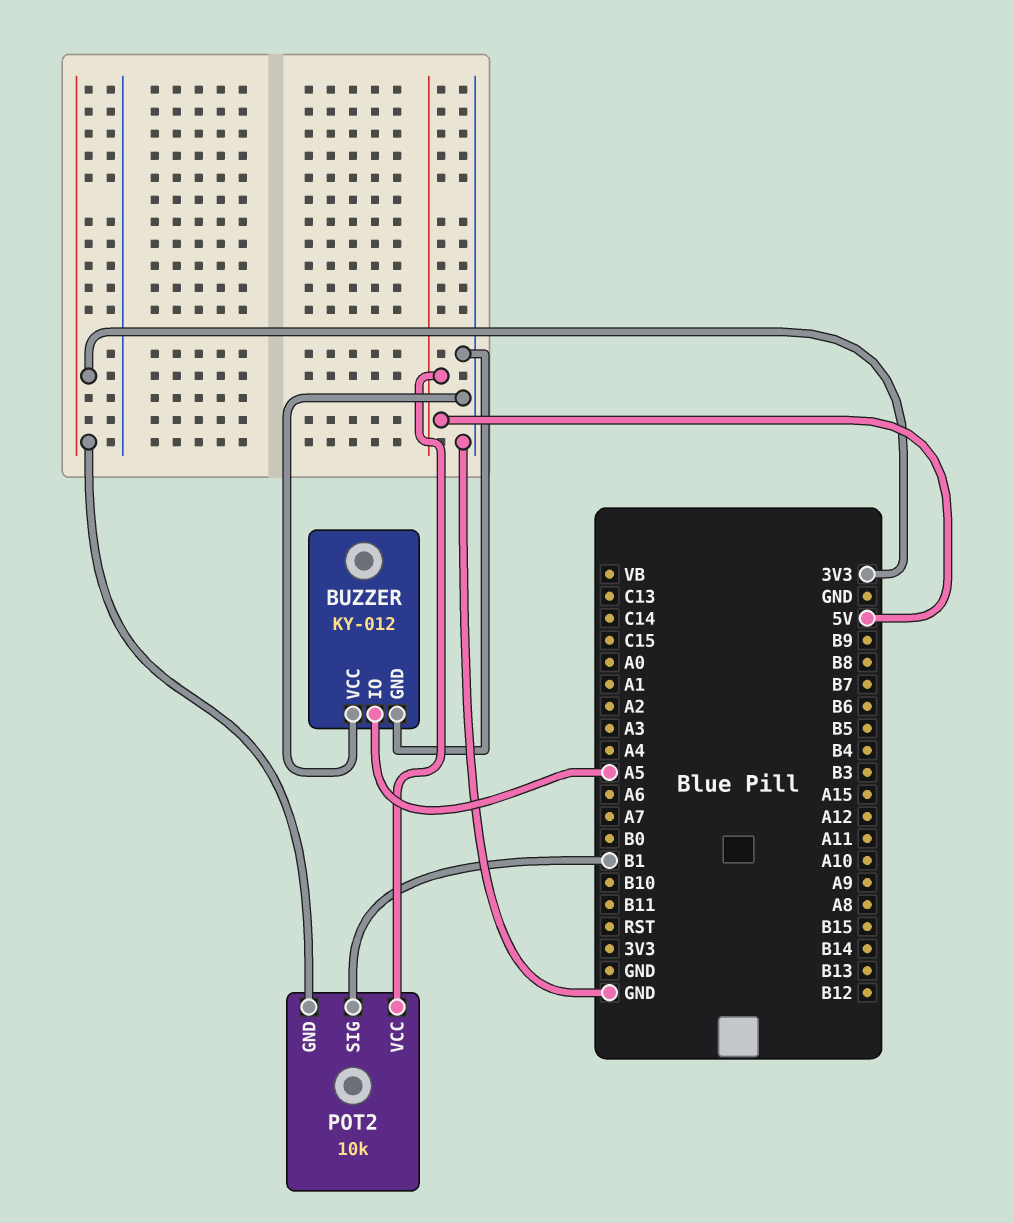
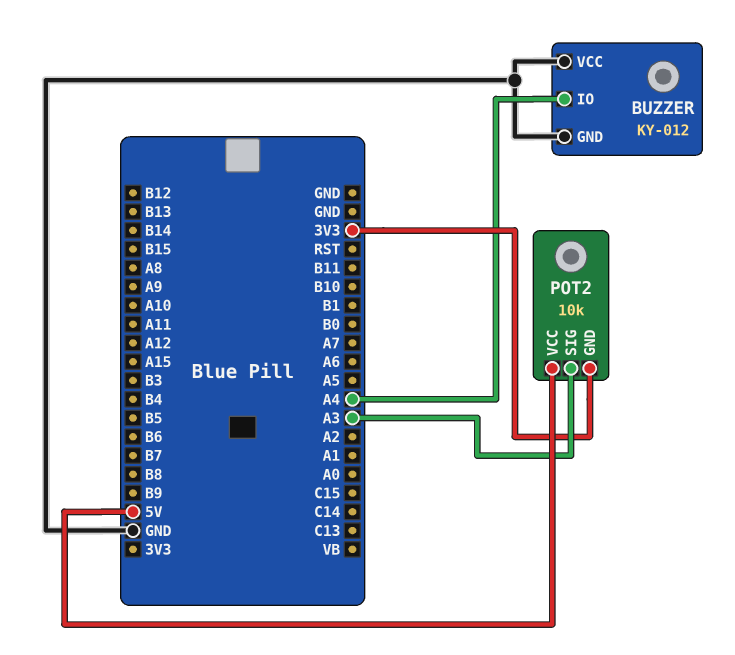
BUZZER pin IO: A5 -> A4
POT2 pin SIG: B1 -> A3

